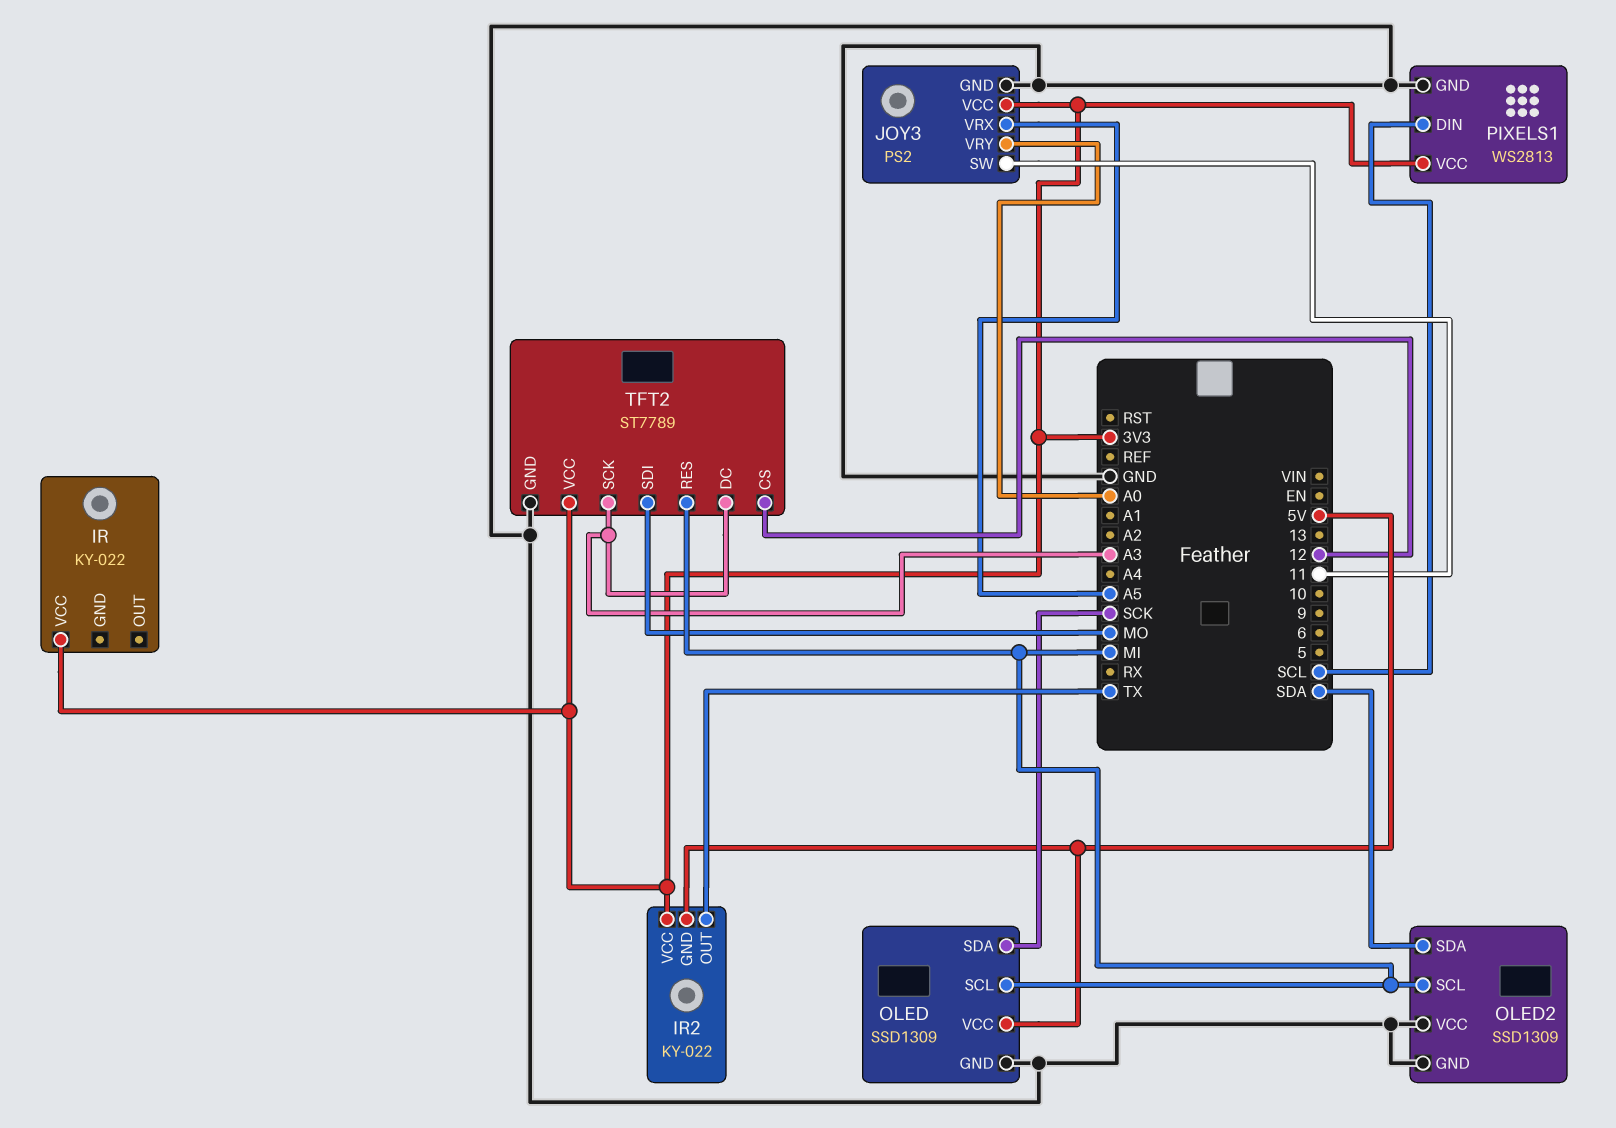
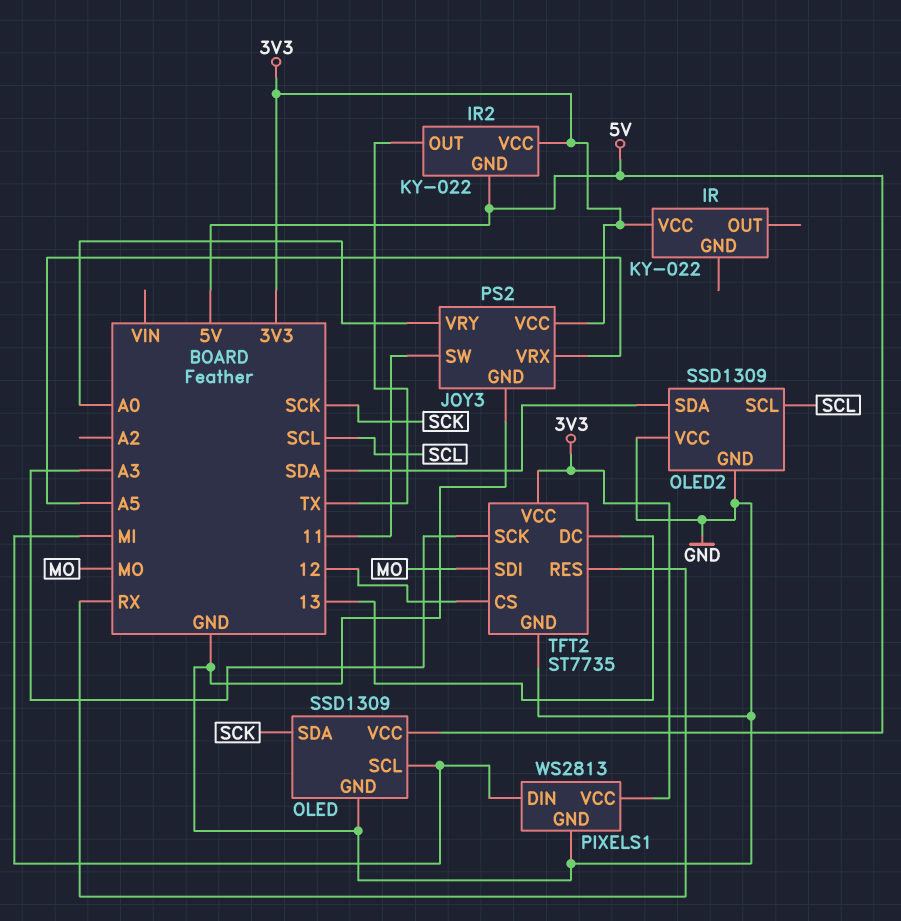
OLED2 pin SCL: MI -> SCL
PIXELS1 pin DIN: SCL -> MI
TFT2: ST7789 -> ST7735
TFT2 pin DC: A3 -> 13
TFT2 pin RES: MI -> RX

